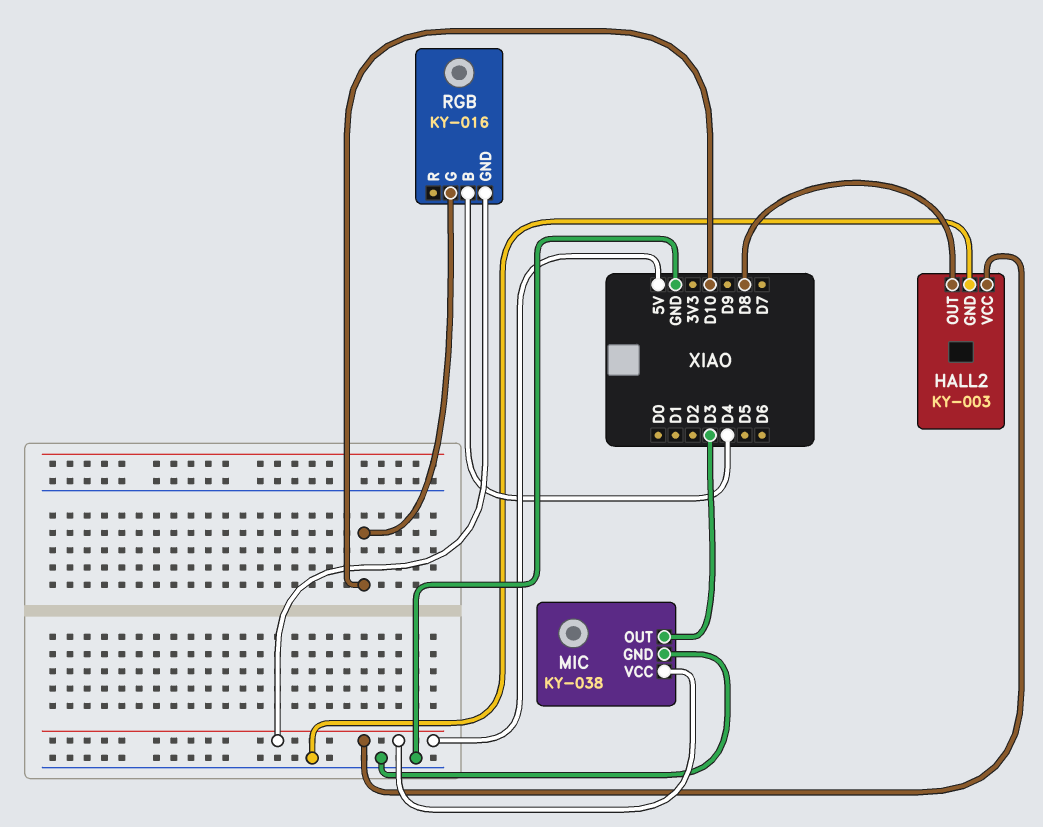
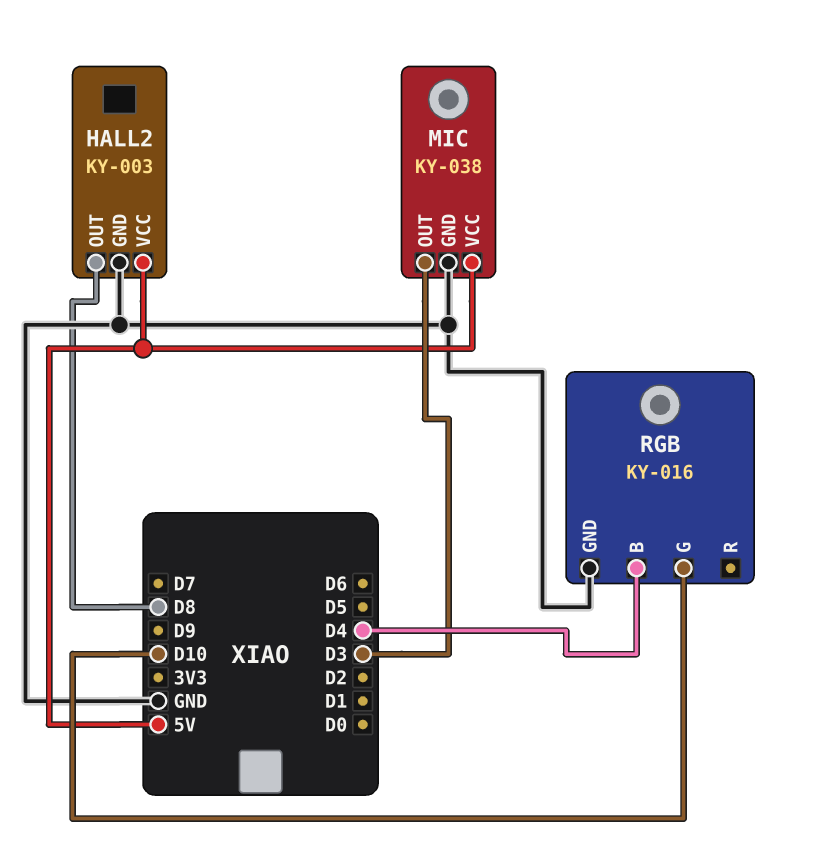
RGB pin GND: 5V -> GND

